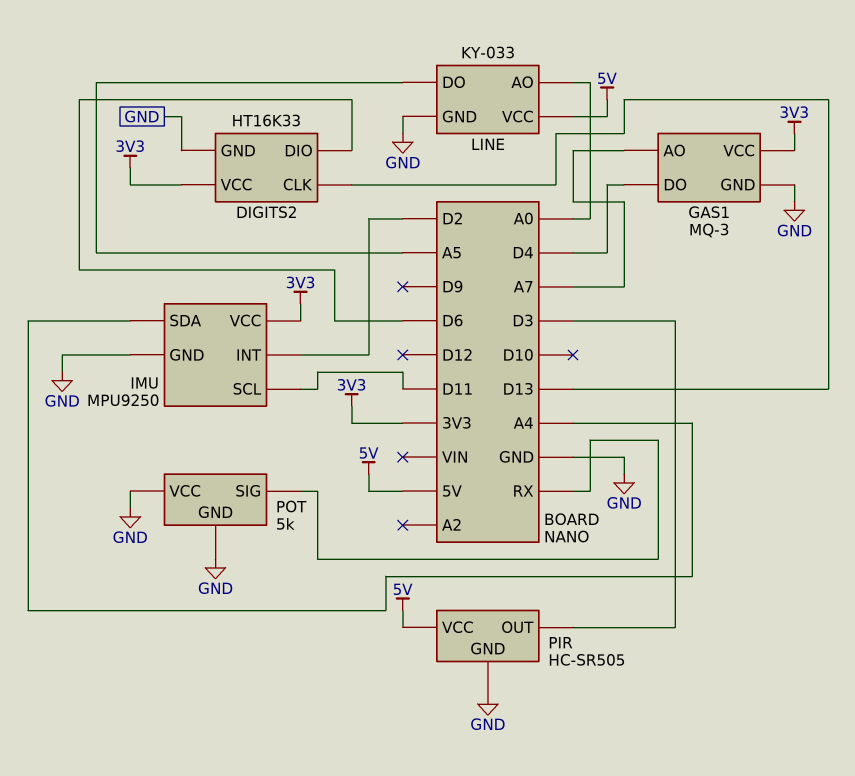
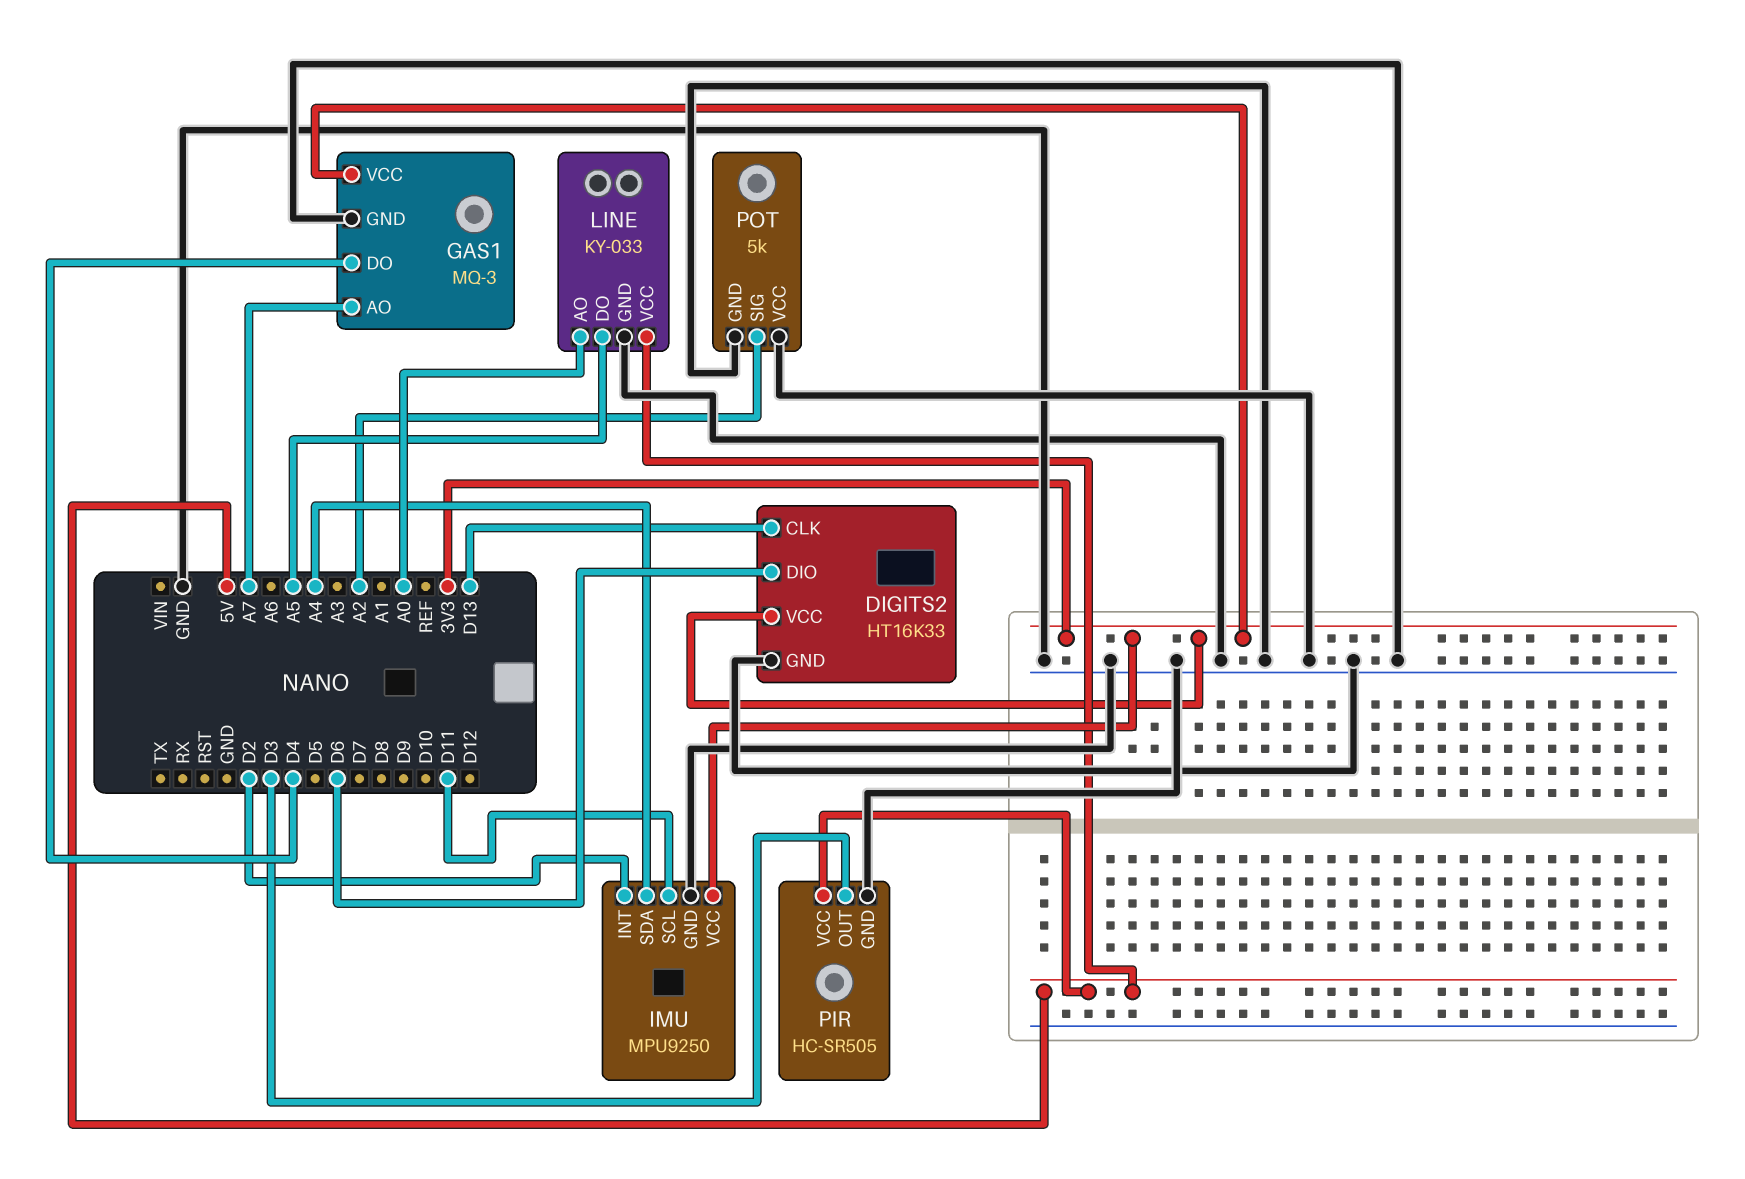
POT pin SIG: RX -> A2

